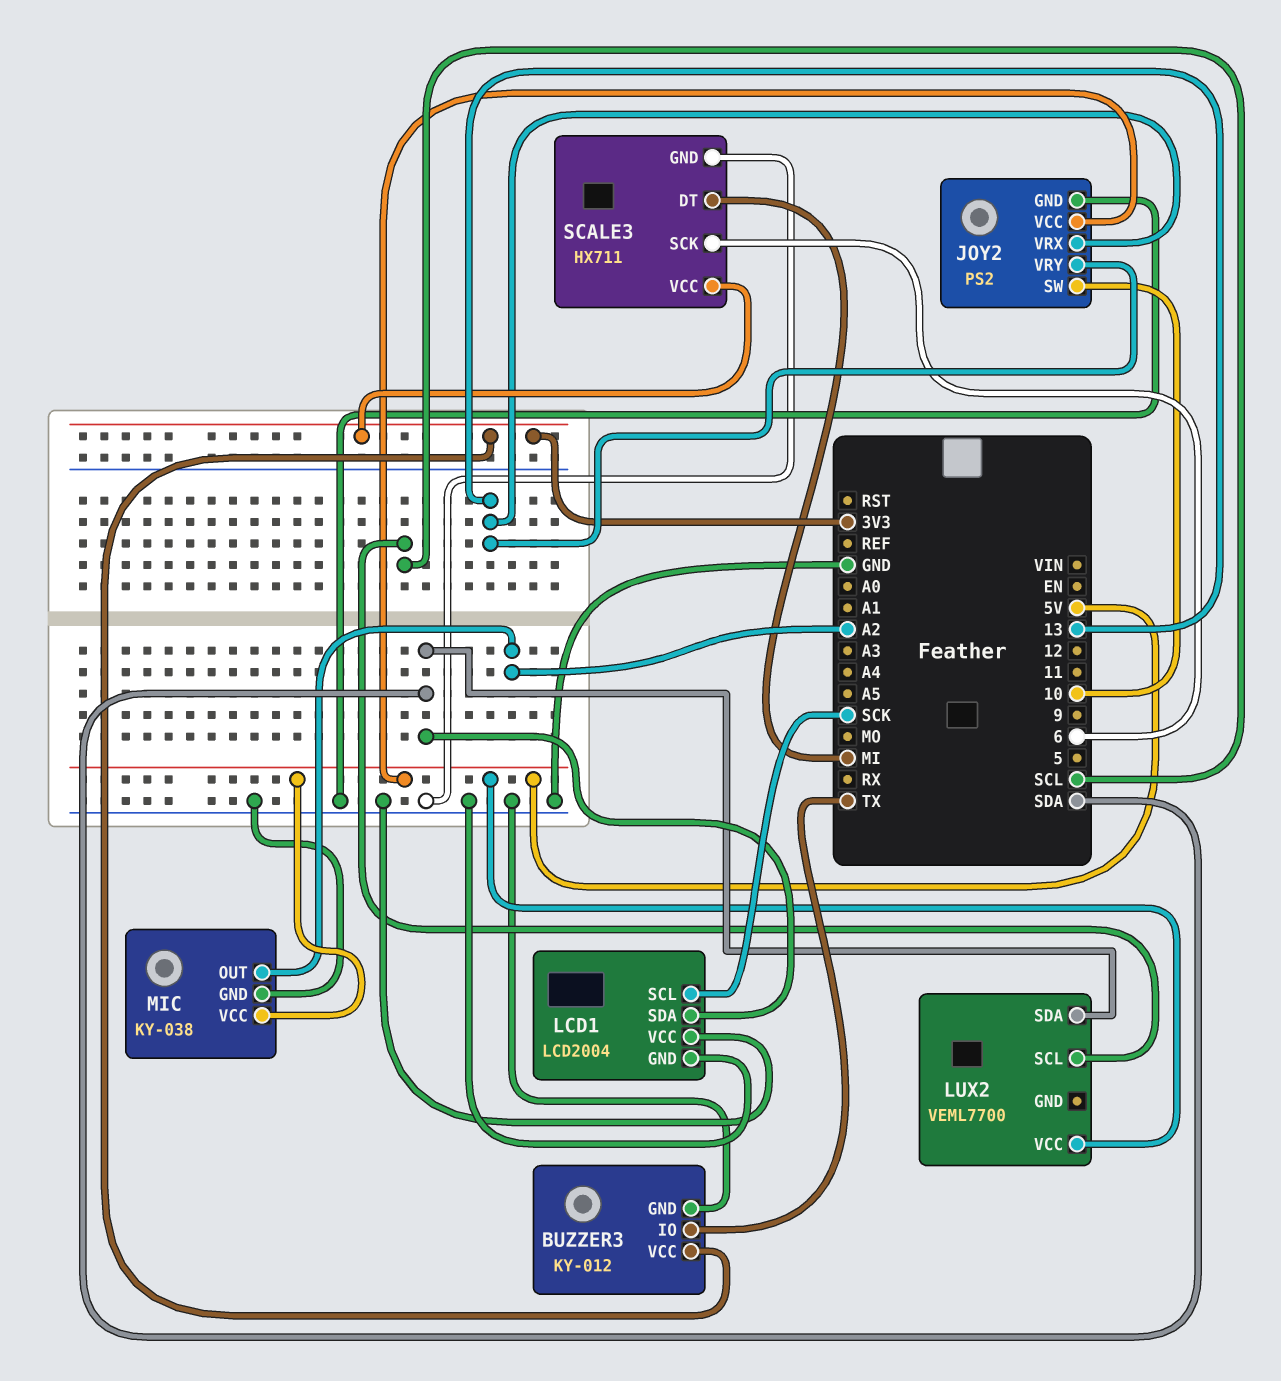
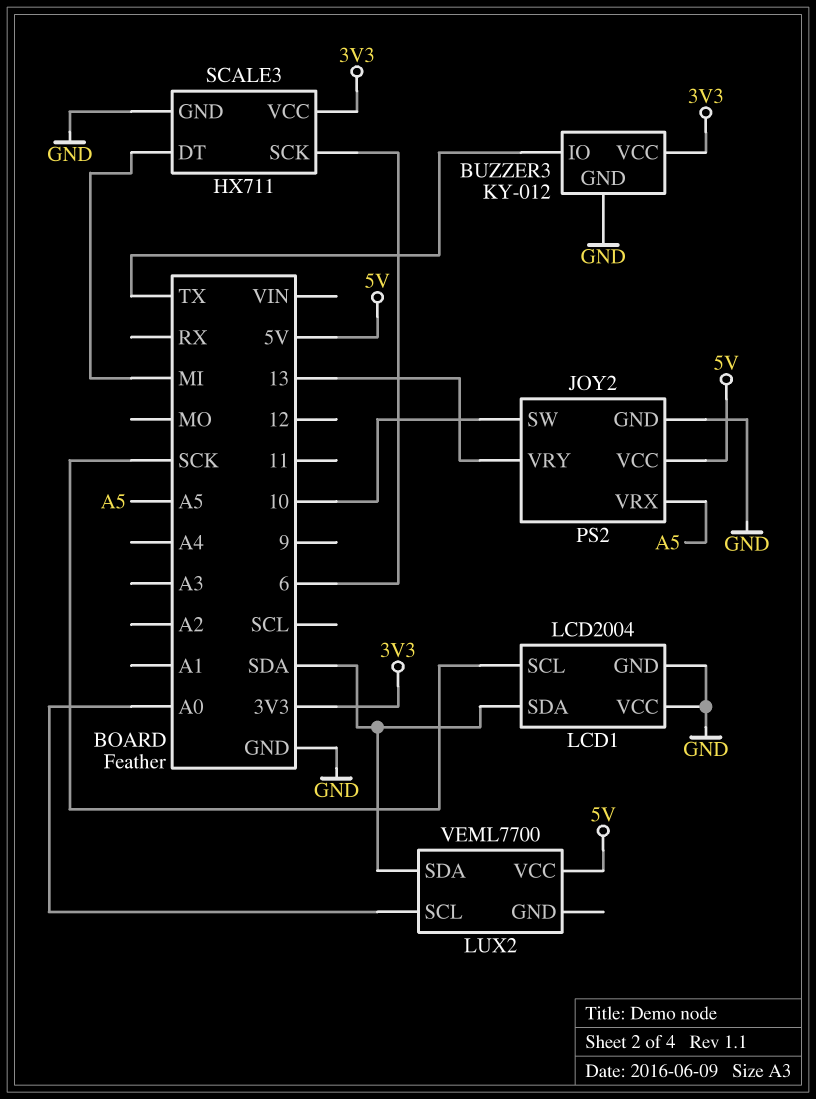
JOY2 pin VRX: 13 -> A5
LUX2 pin SCL: SCL -> A0
MIC: KY-038 -> none
MIC pin GND: GND -> none
MIC pin OUT: A2 -> none
MIC pin VCC: 5V -> none

